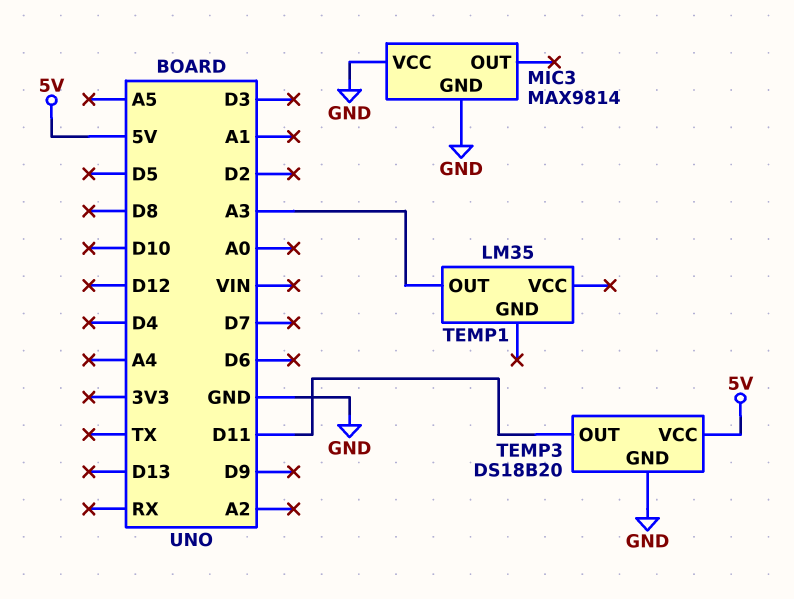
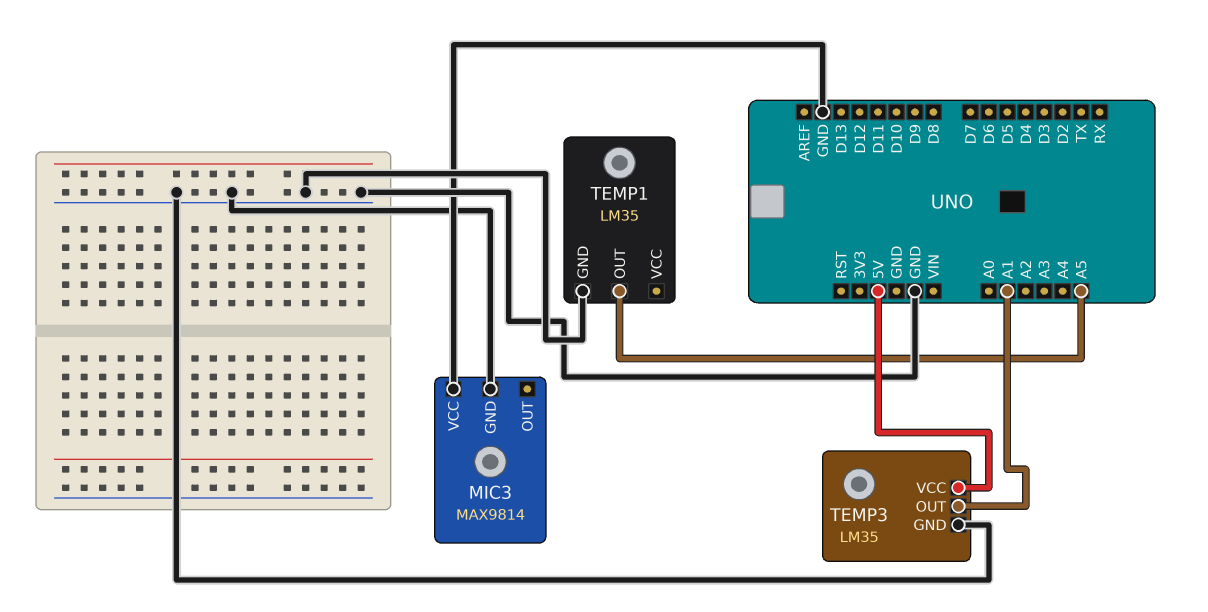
TEMP1 pin GND: none -> GND
TEMP1 pin OUT: A3 -> A5
TEMP3: DS18B20 -> LM35
TEMP3 pin OUT: D11 -> A1

